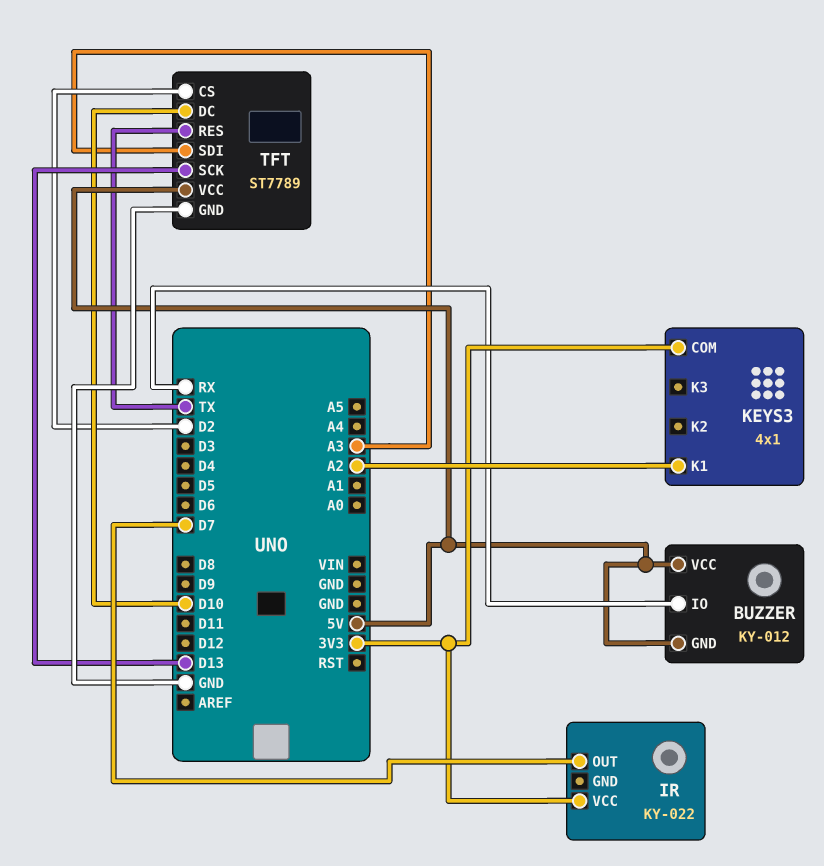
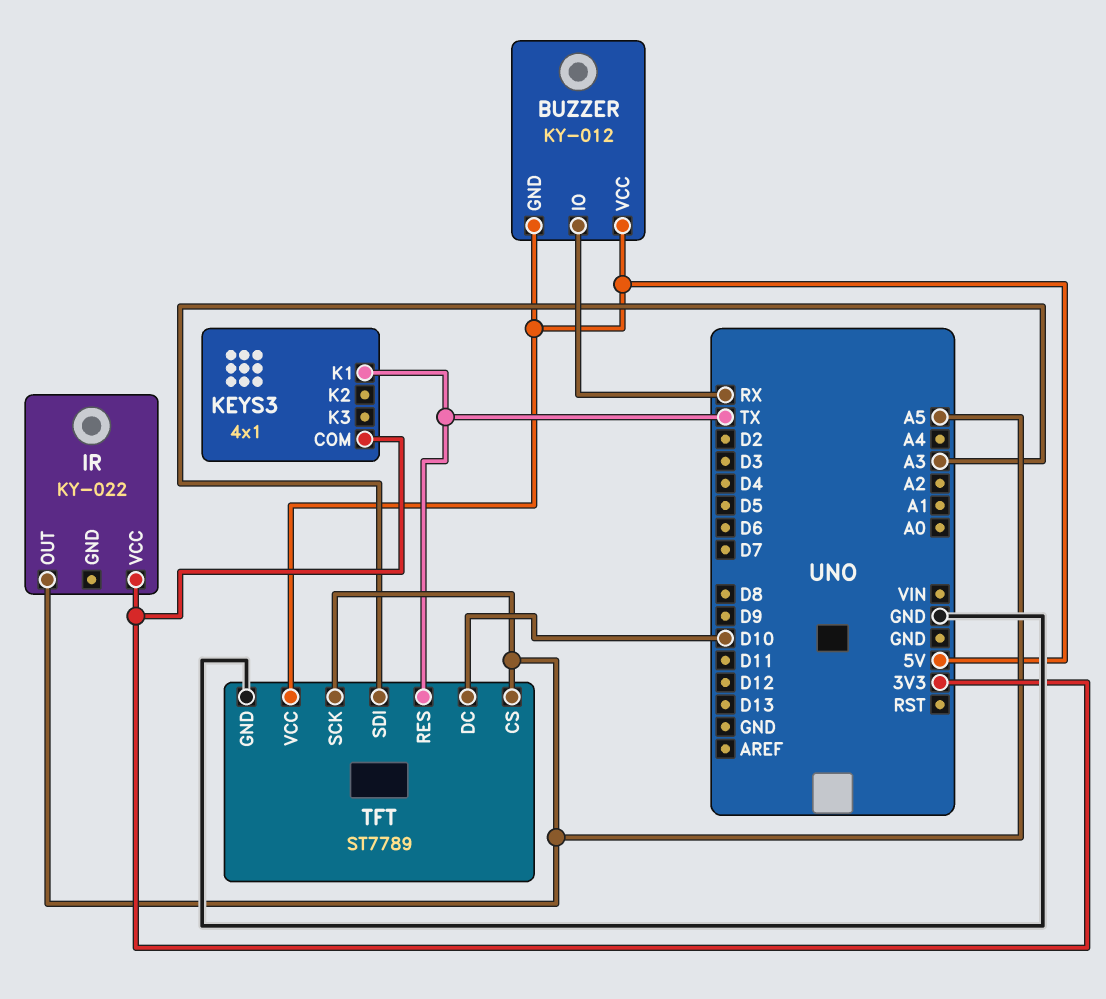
IR pin OUT: D7 -> A5
KEYS3 pin K1: A2 -> TX
TFT pin CS: D2 -> A5
TFT pin SCK: D13 -> A5

